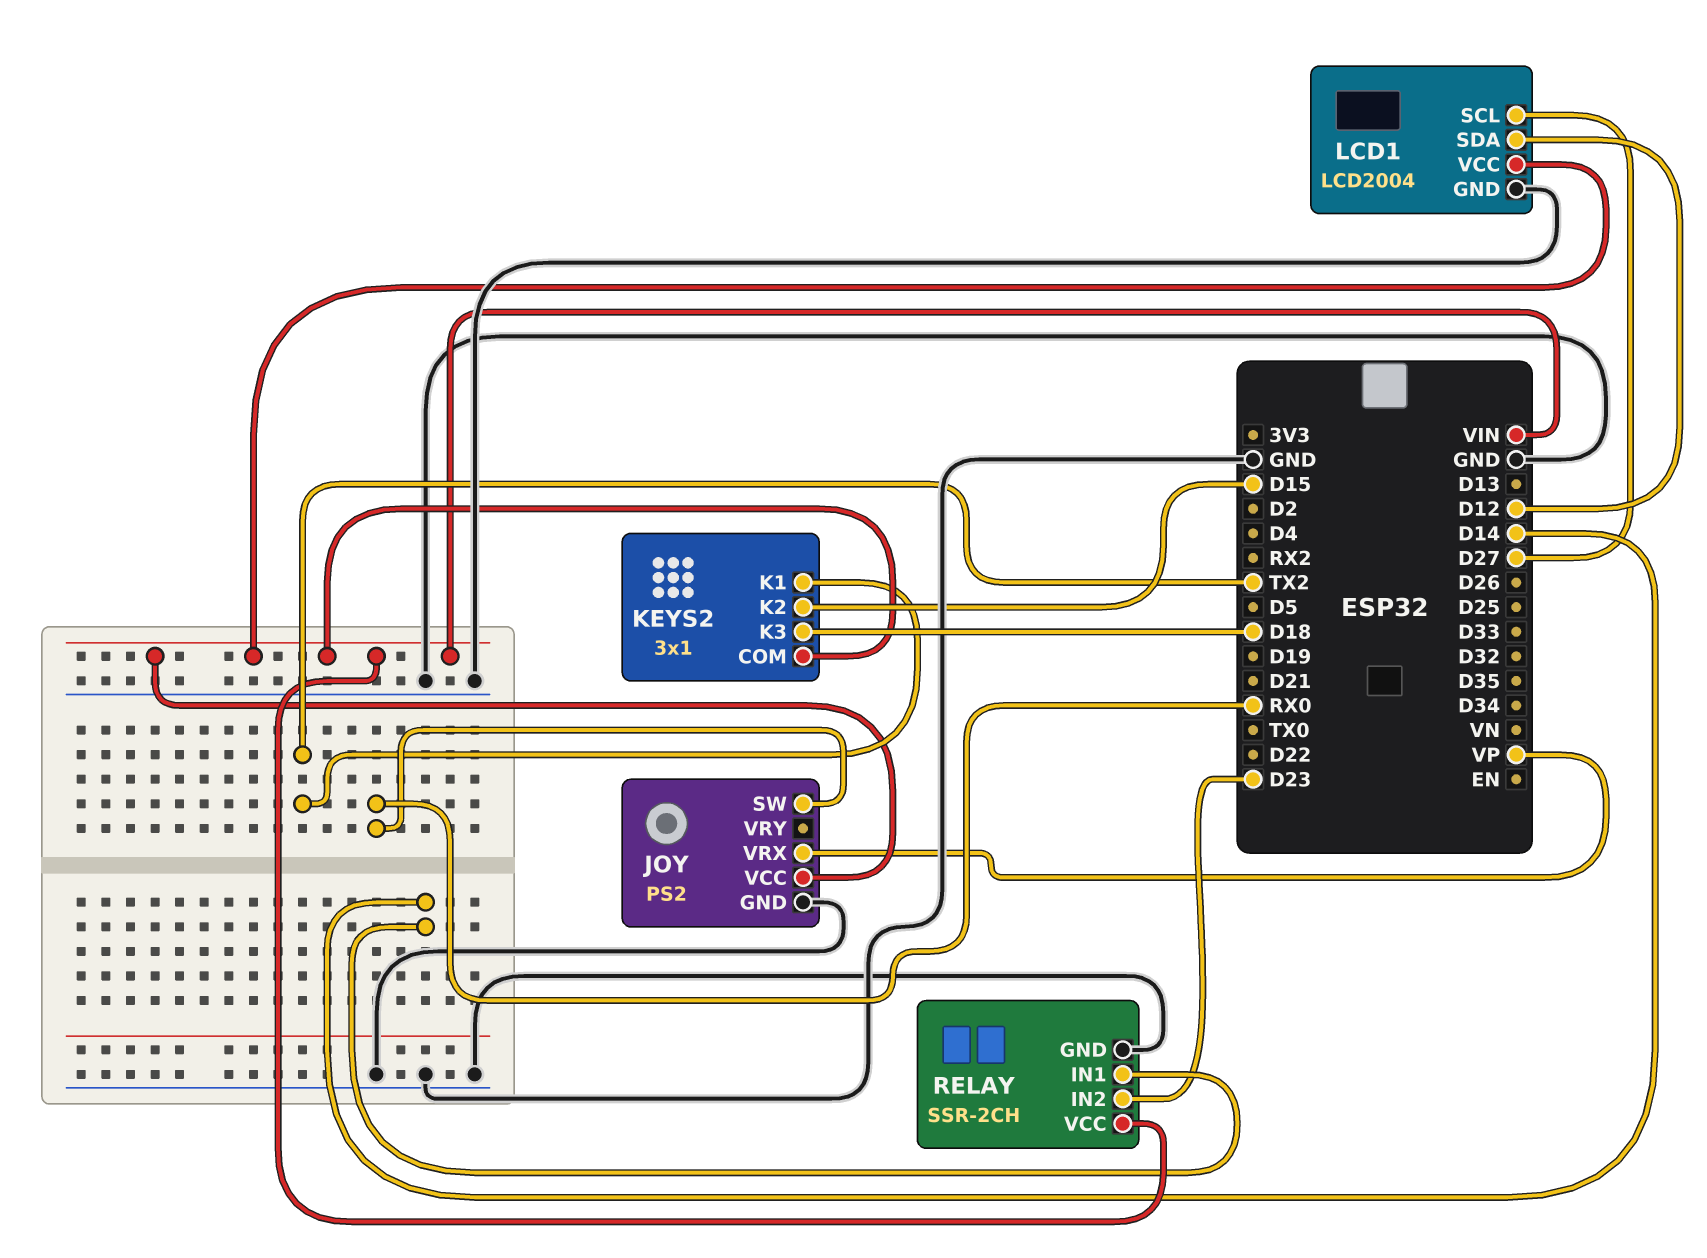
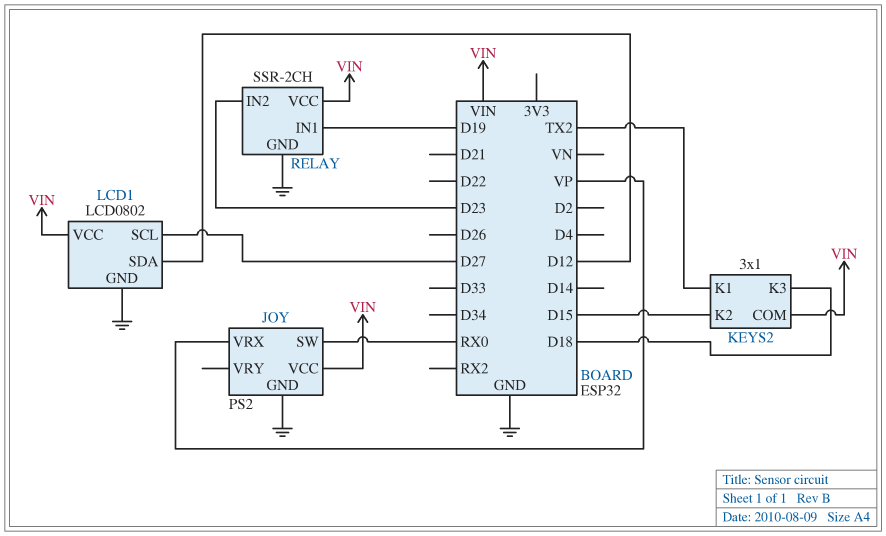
LCD1: LCD2004 -> LCD0802
RELAY pin IN1: D14 -> D19

